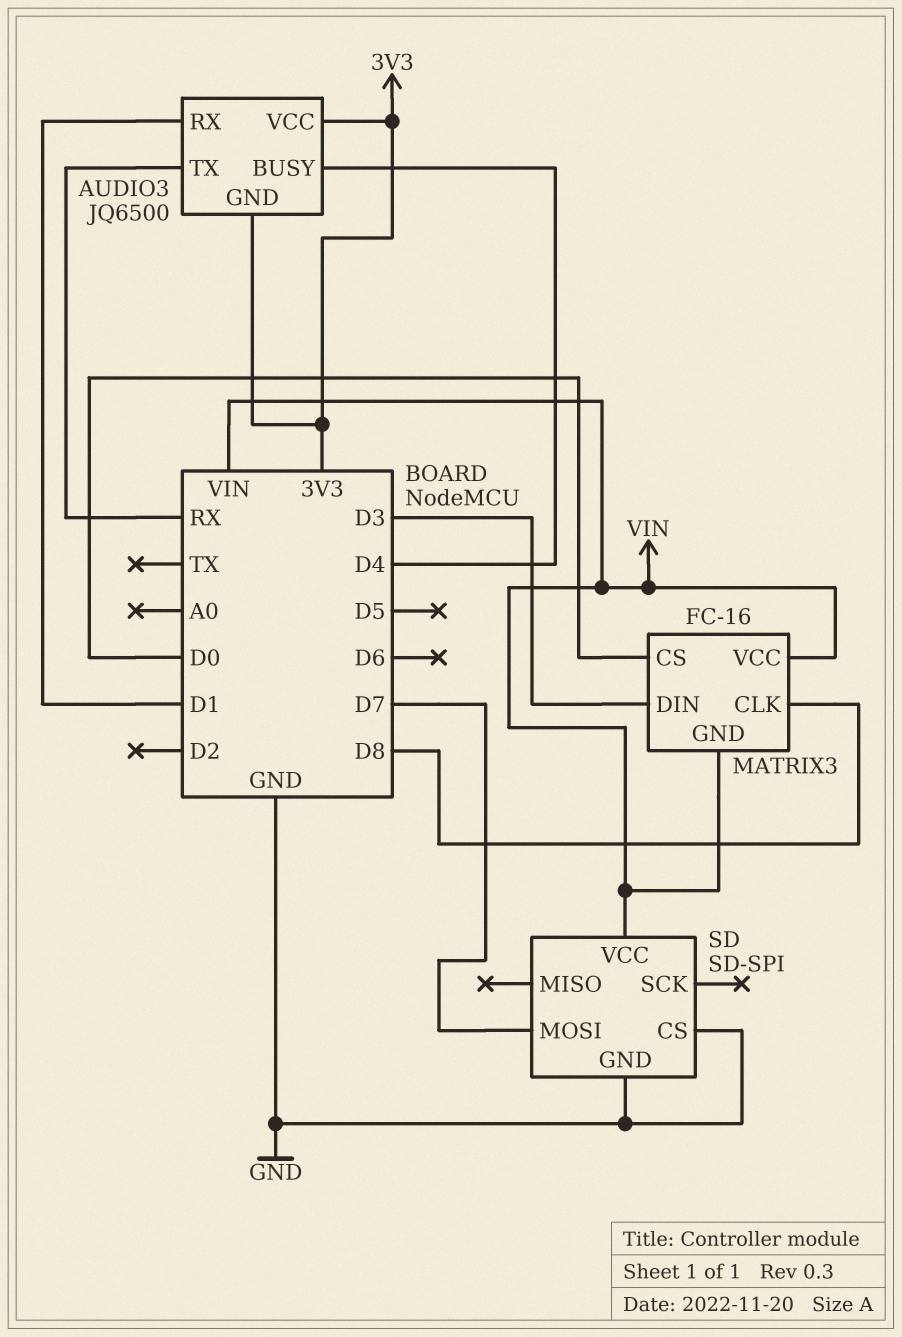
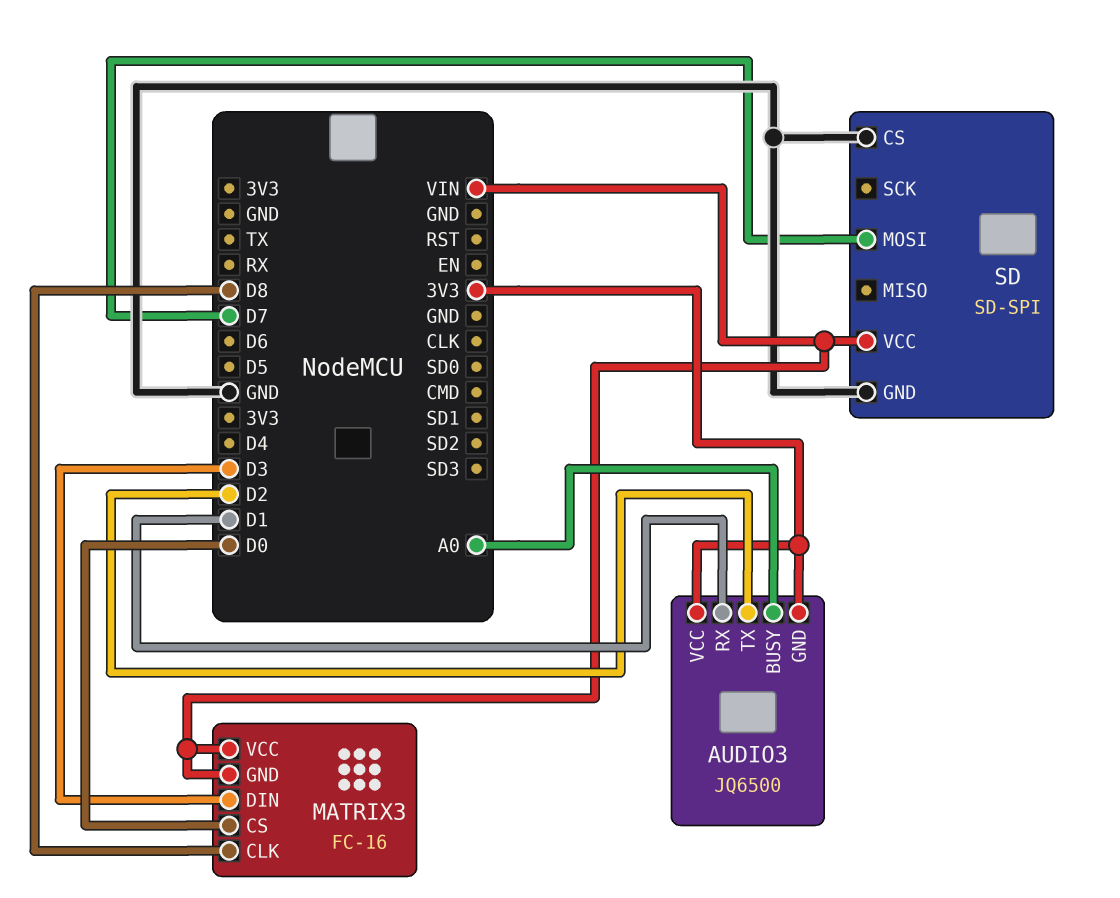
AUDIO3 pin BUSY: D4 -> A0
AUDIO3 pin TX: RX -> D2

